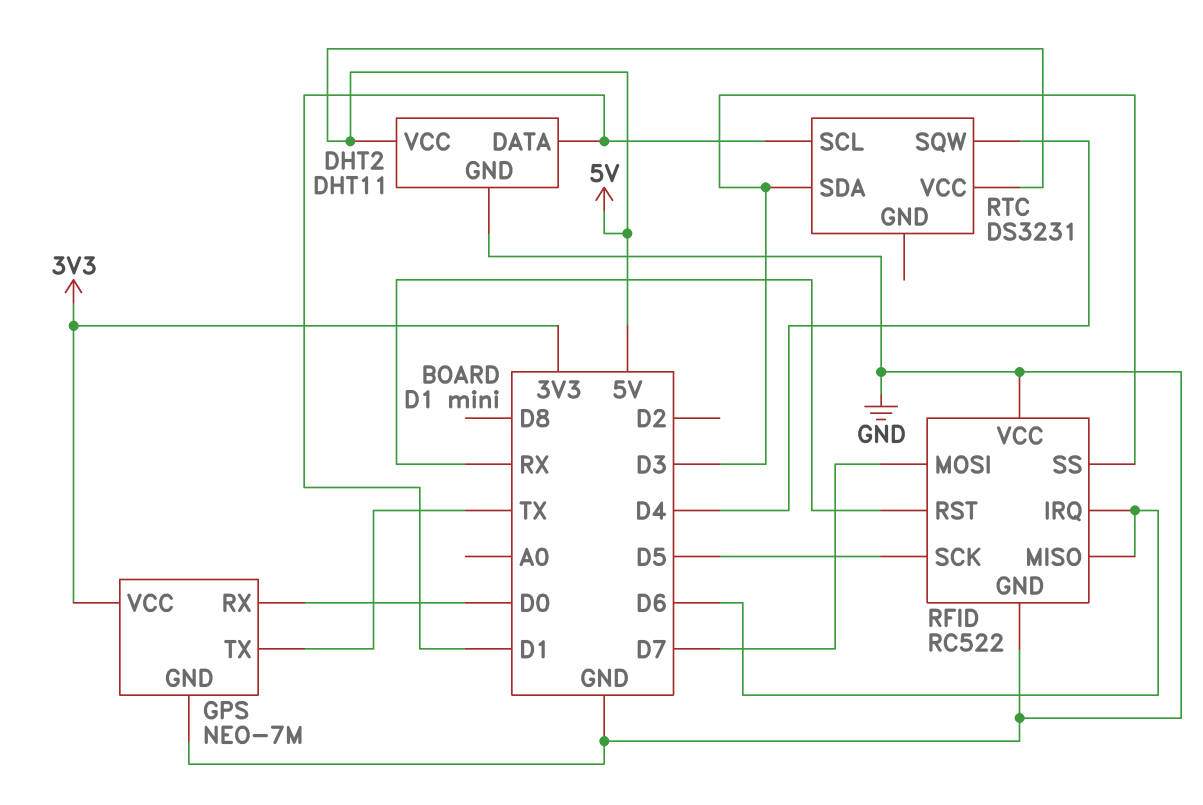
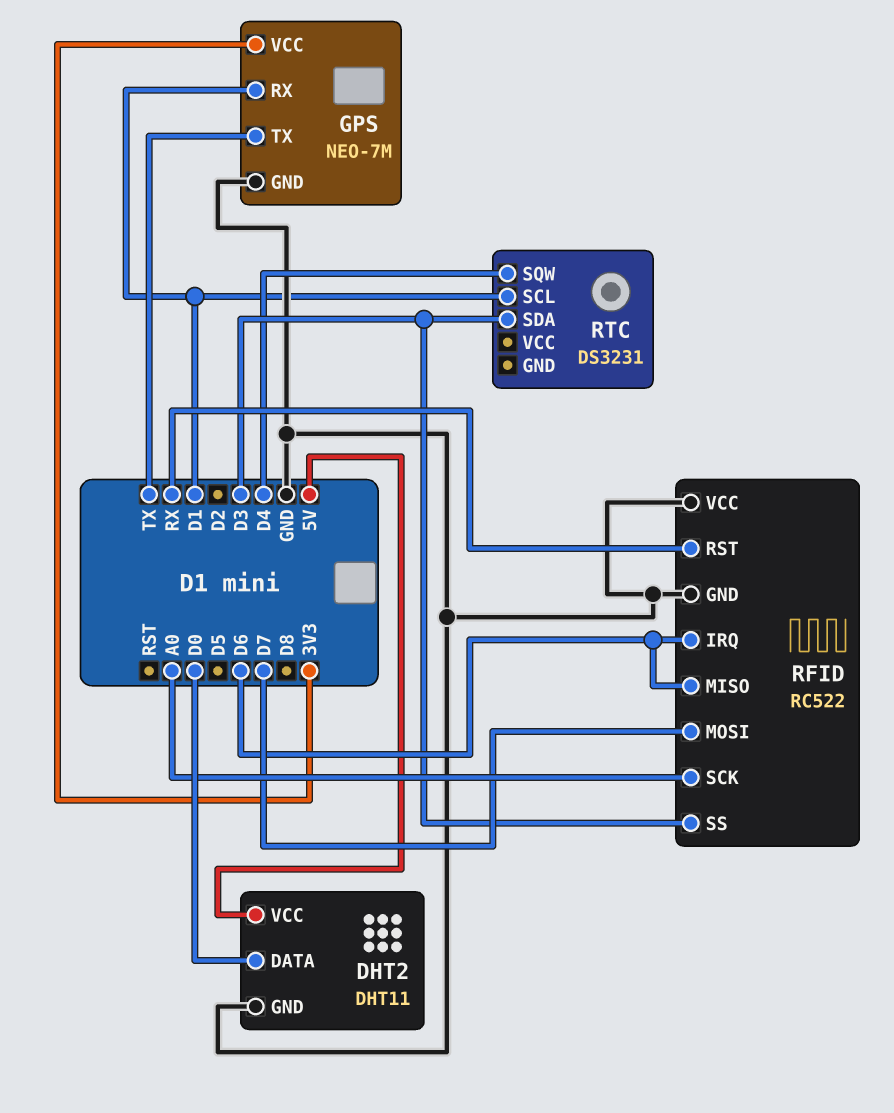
DHT2 pin DATA: D1 -> D0
GPS pin RX: D0 -> D1
RFID pin SCK: D5 -> A0
RTC pin VCC: 5V -> none

